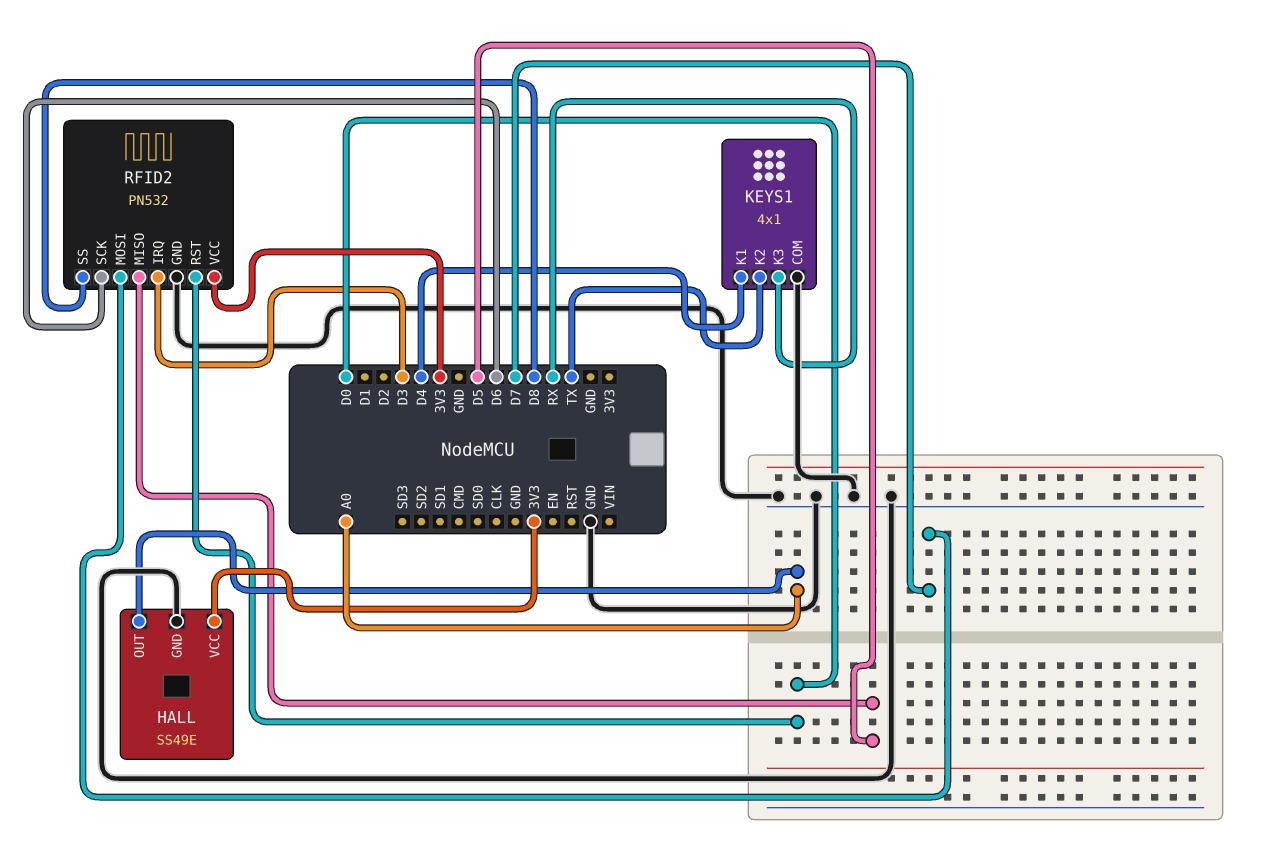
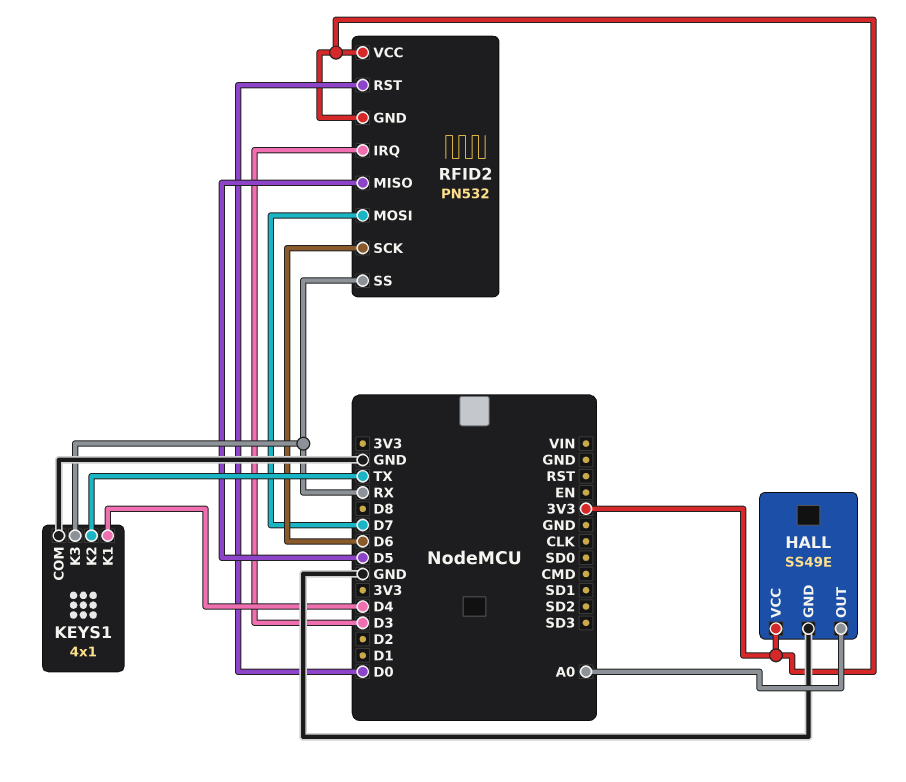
RFID2 pin GND: GND -> 3V3
RFID2 pin SS: D8 -> RX

